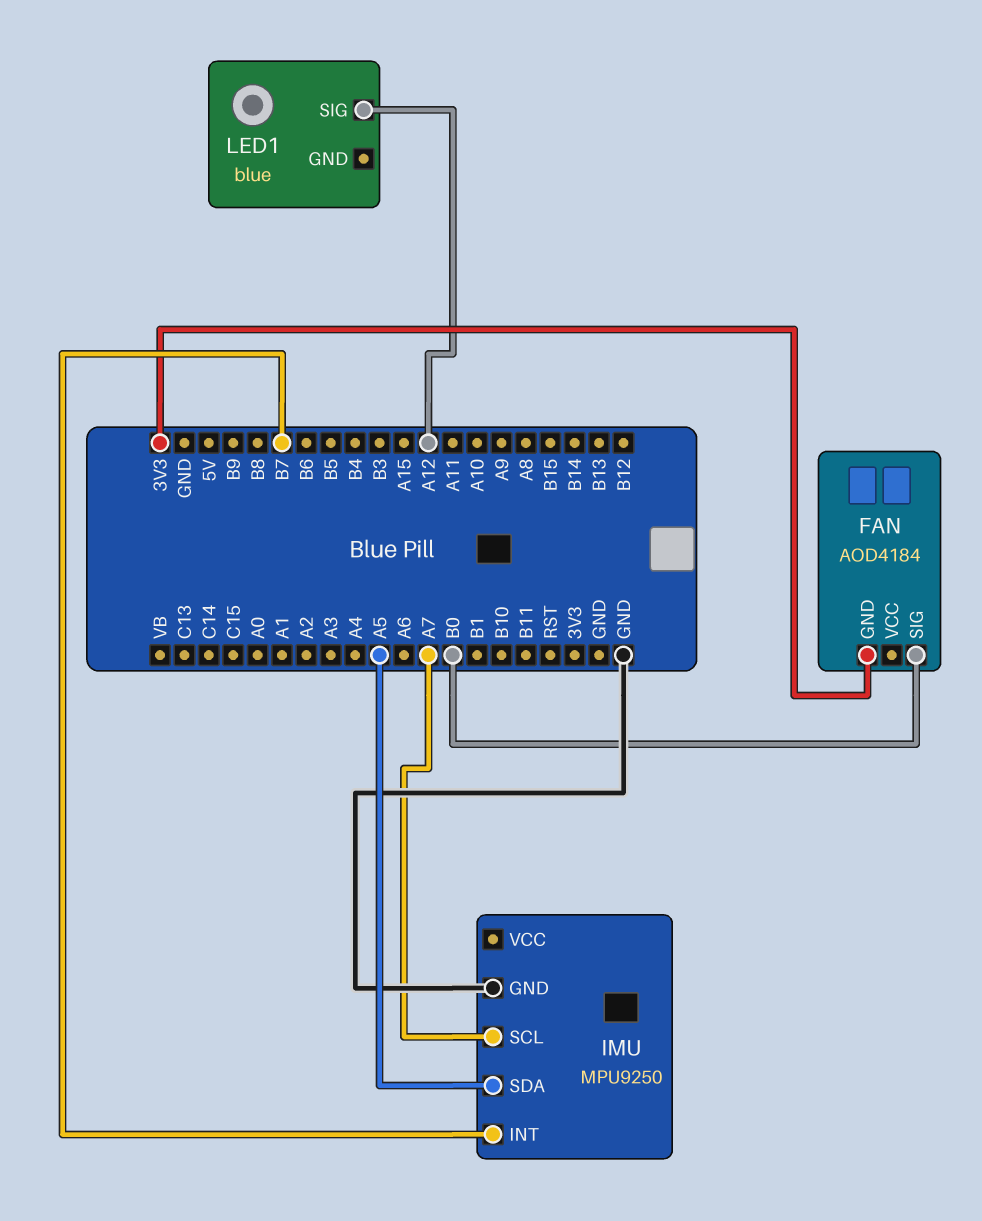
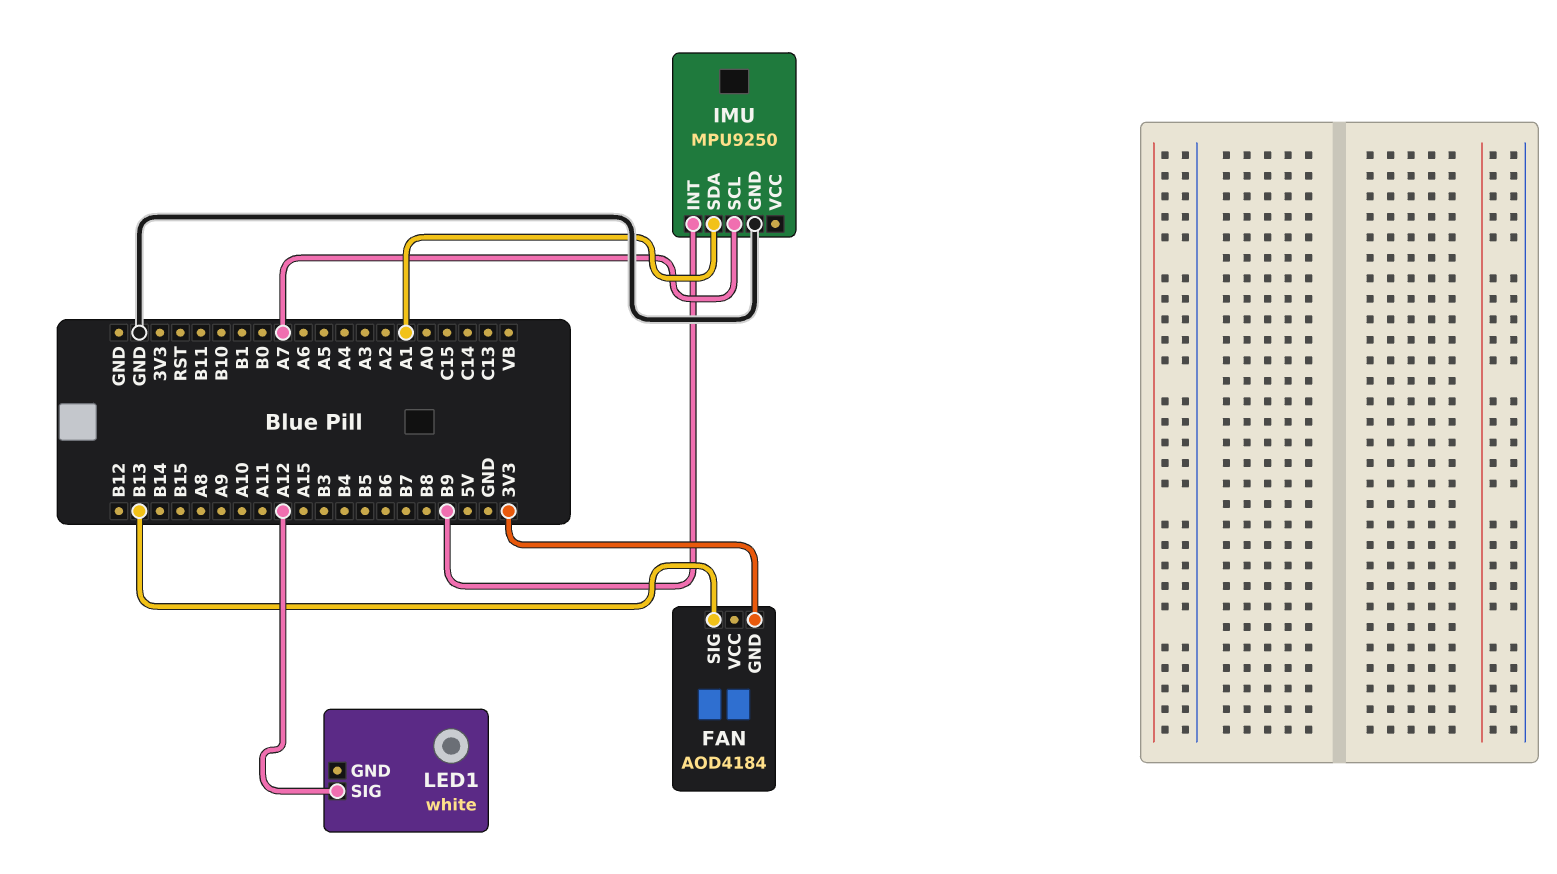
FAN pin SIG: B0 -> B13
IMU pin INT: B7 -> B9
IMU pin SDA: A5 -> A1
LED1: blue -> white

